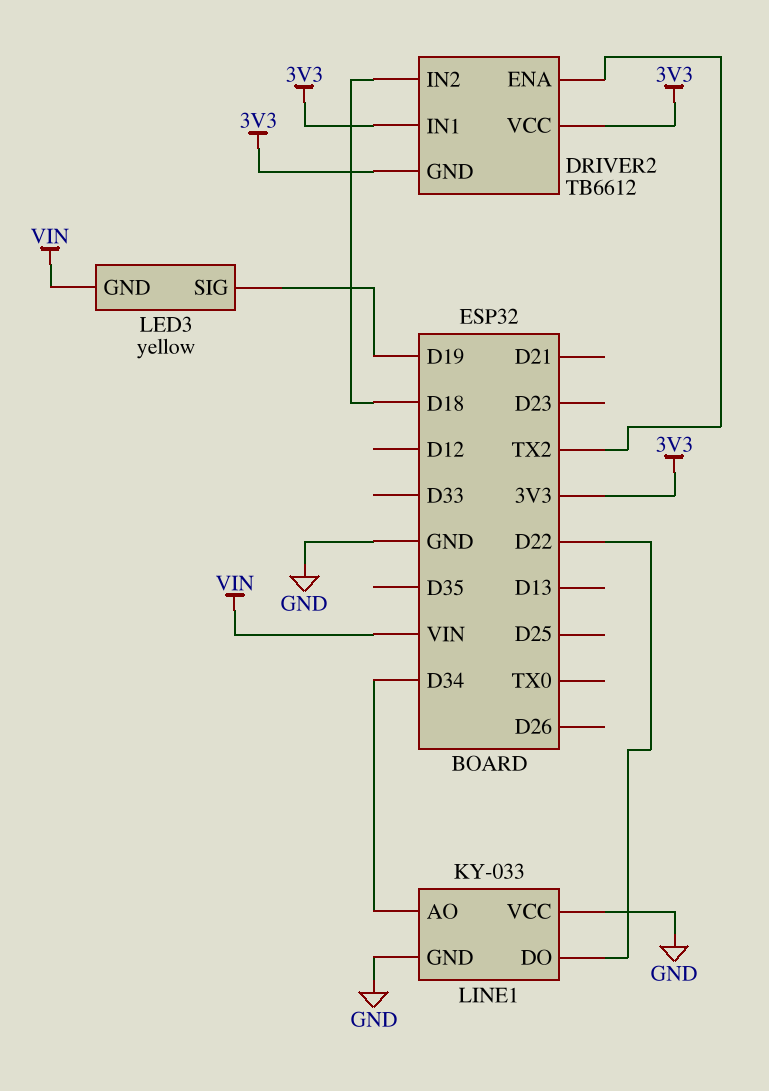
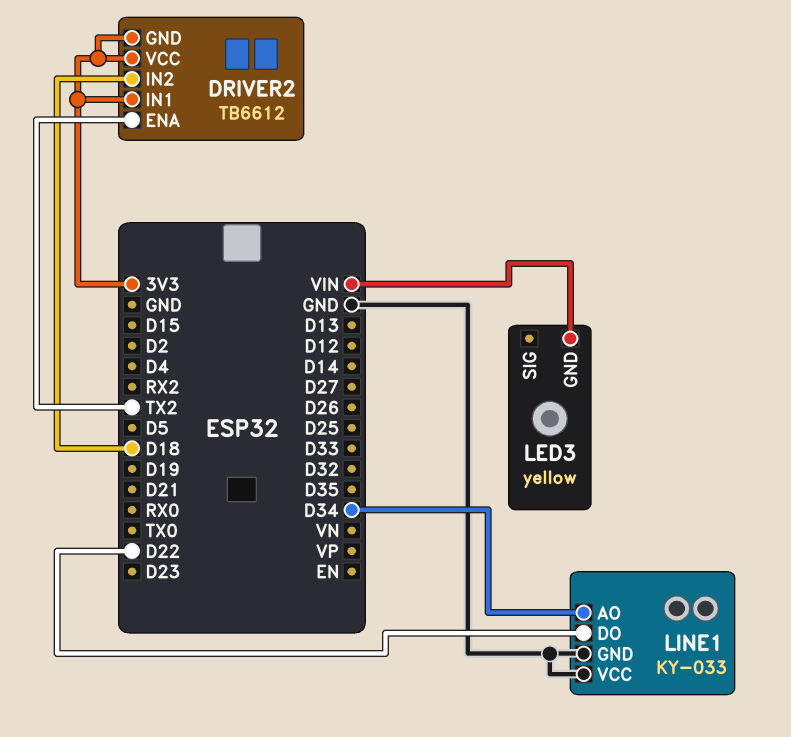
LED3 pin SIG: D19 -> none

